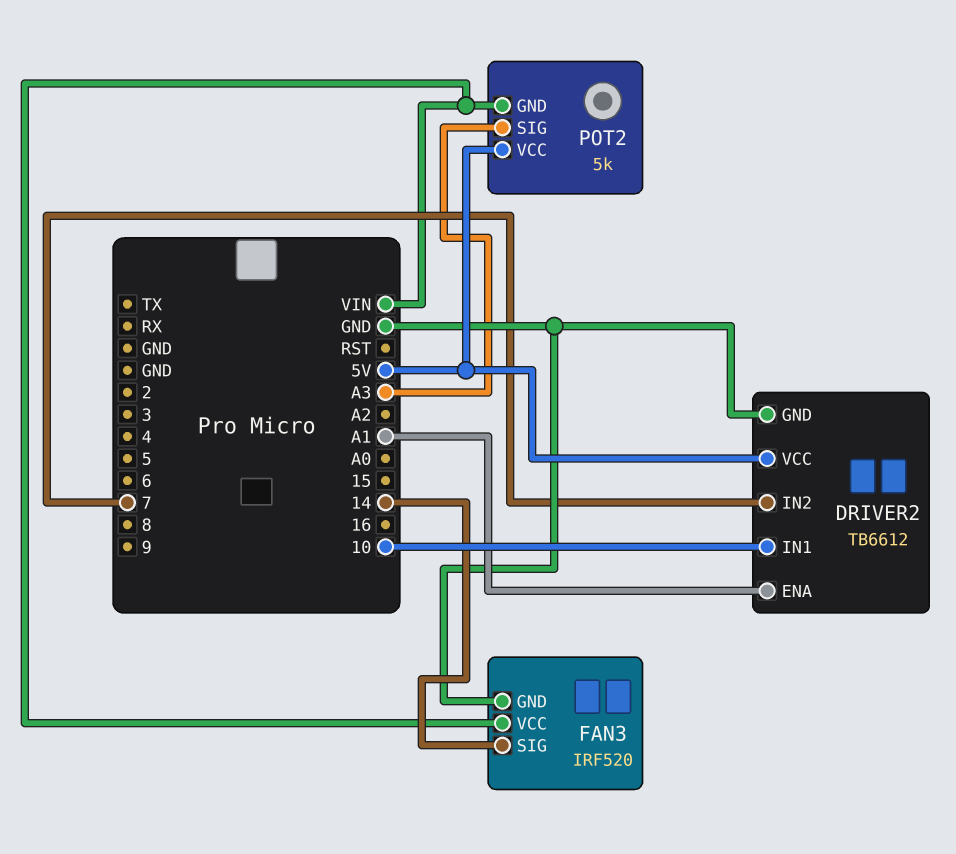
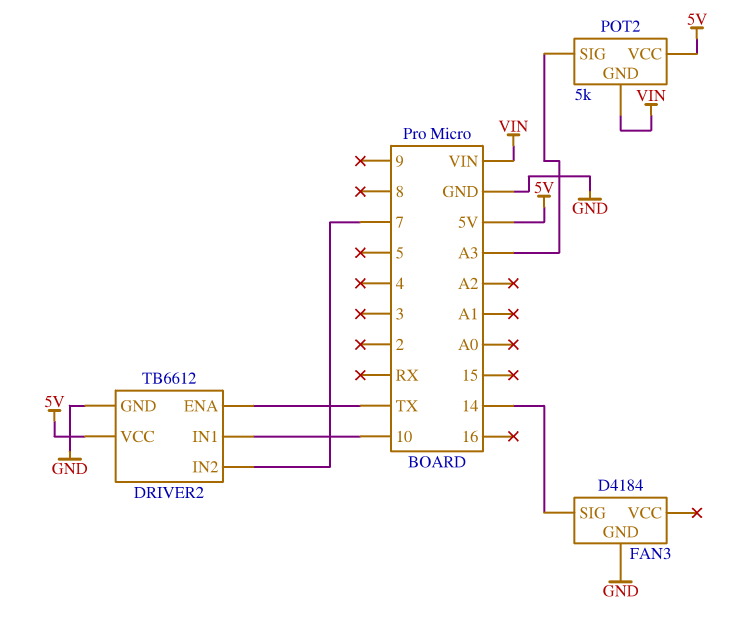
DRIVER2 pin ENA: A1 -> TX
FAN3: IRF520 -> D4184
FAN3 pin VCC: VIN -> none

